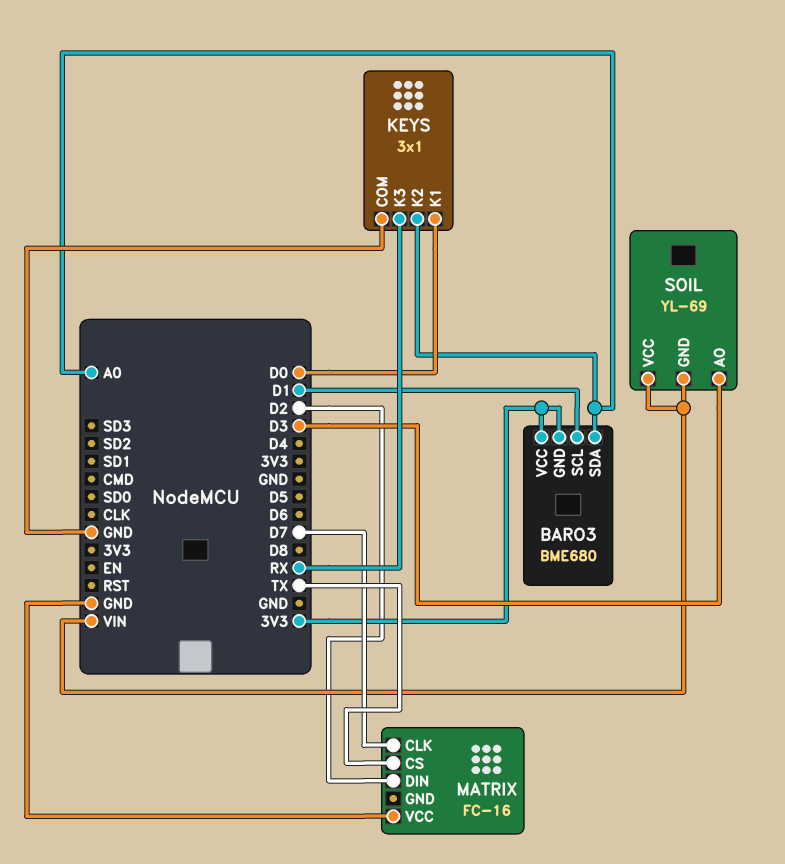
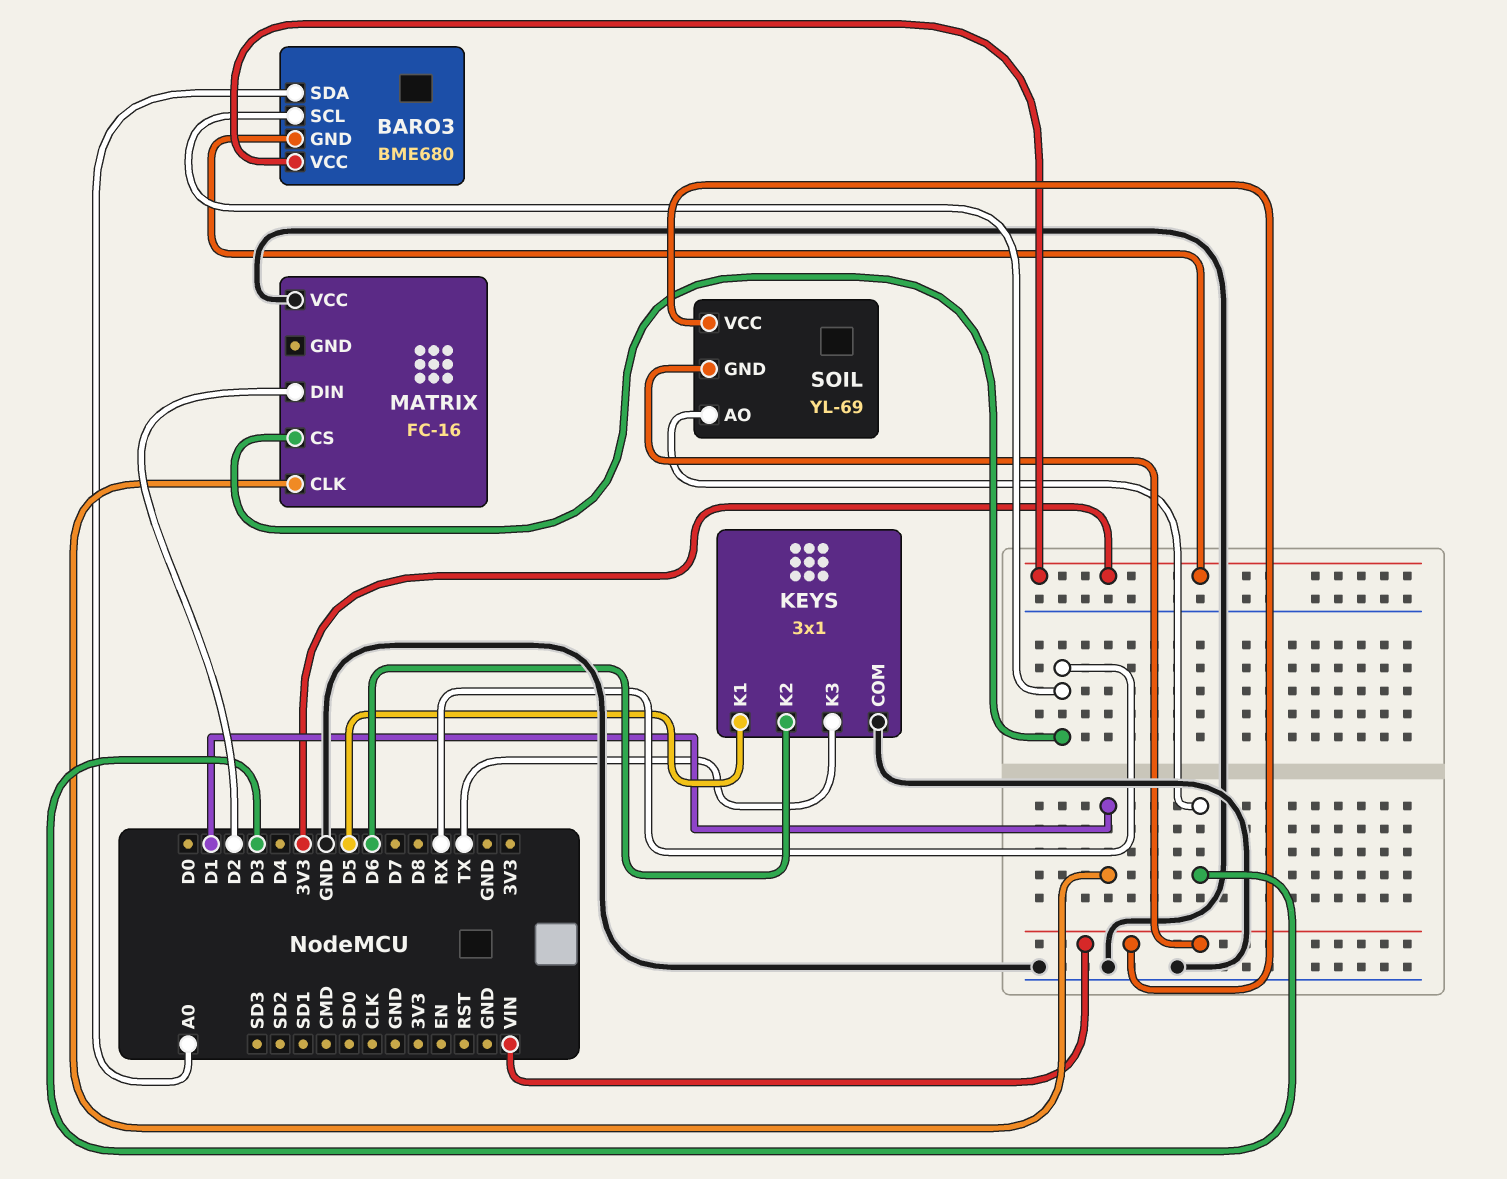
BARO3 pin SCL: D1 -> RX
KEYS pin K1: D0 -> D5
KEYS pin K2: A0 -> D6
KEYS pin K3: RX -> TX
MATRIX pin CLK: D7 -> D1
MATRIX pin CS: TX -> RX

